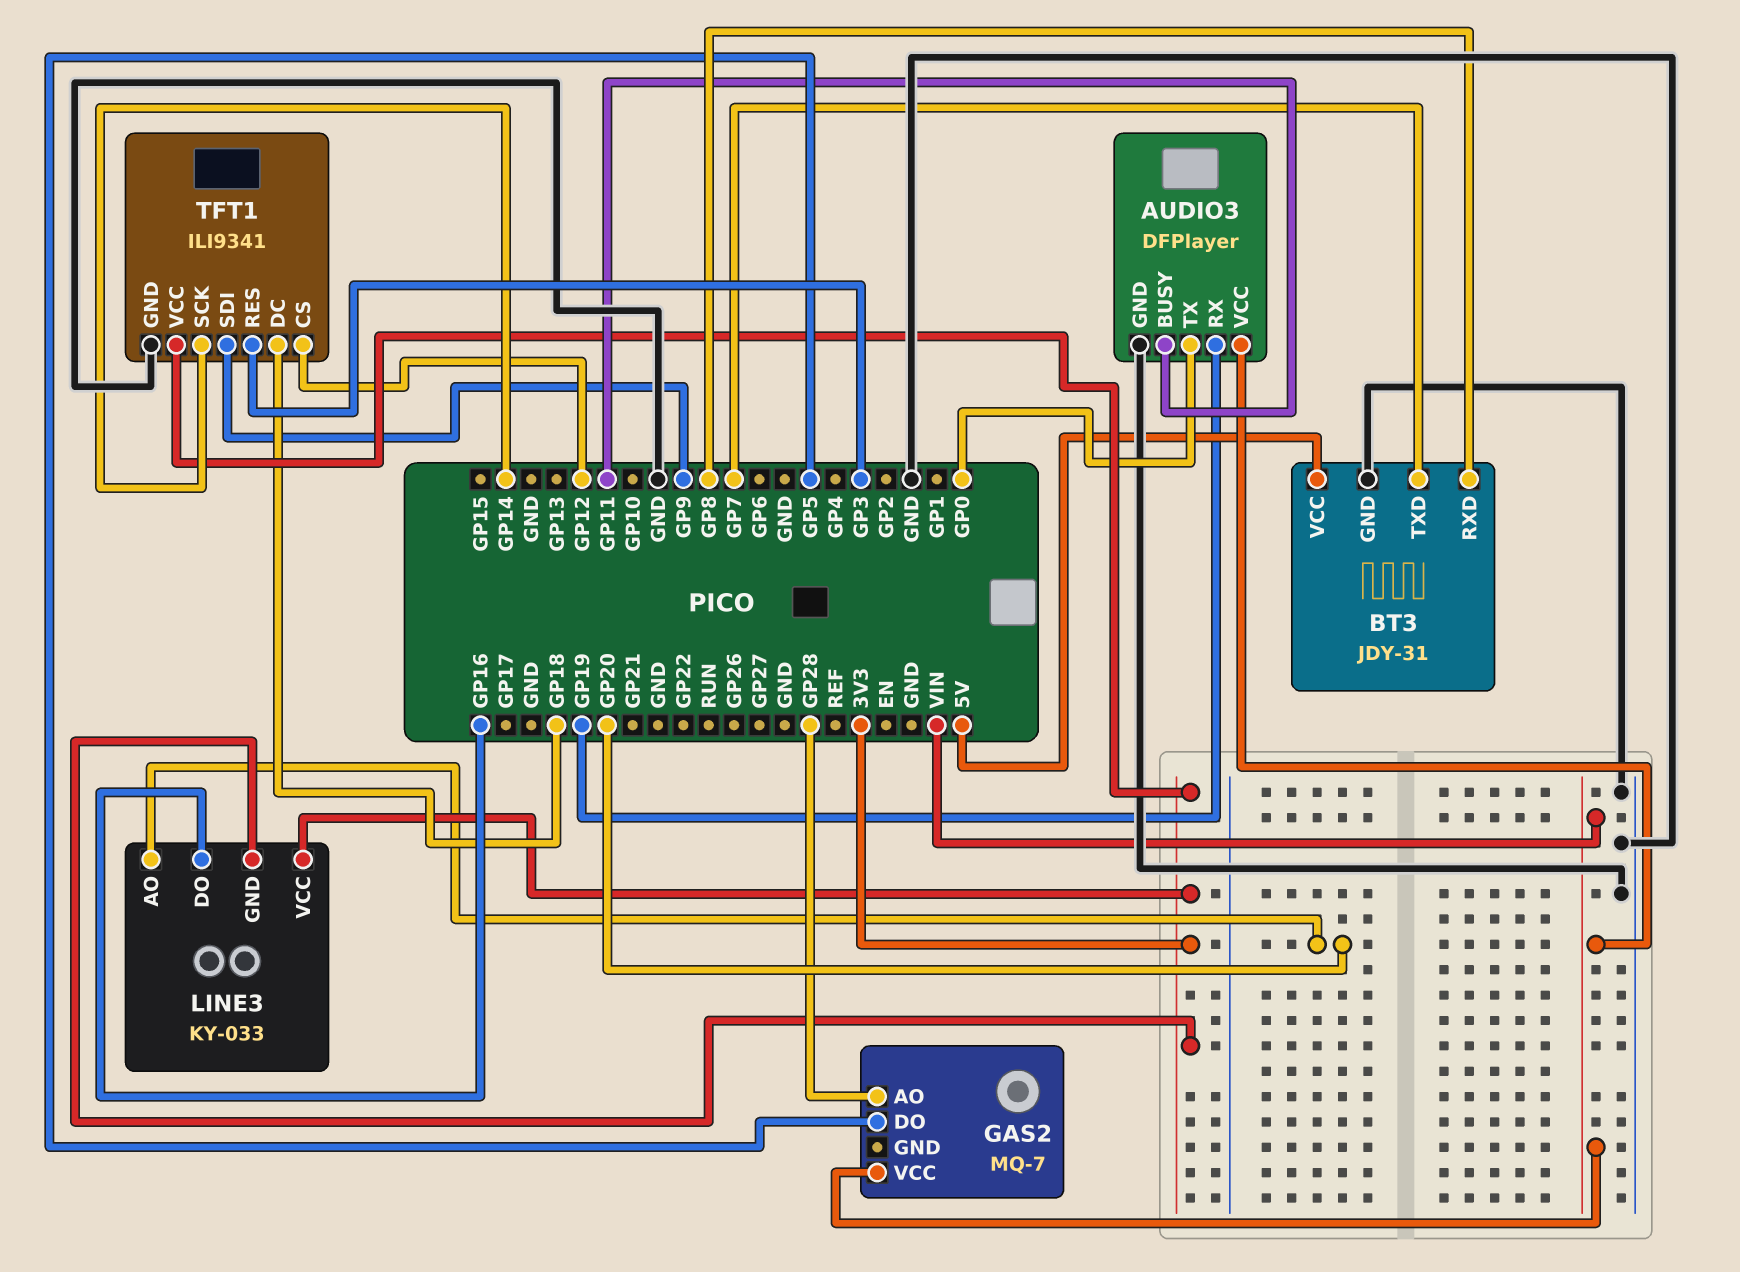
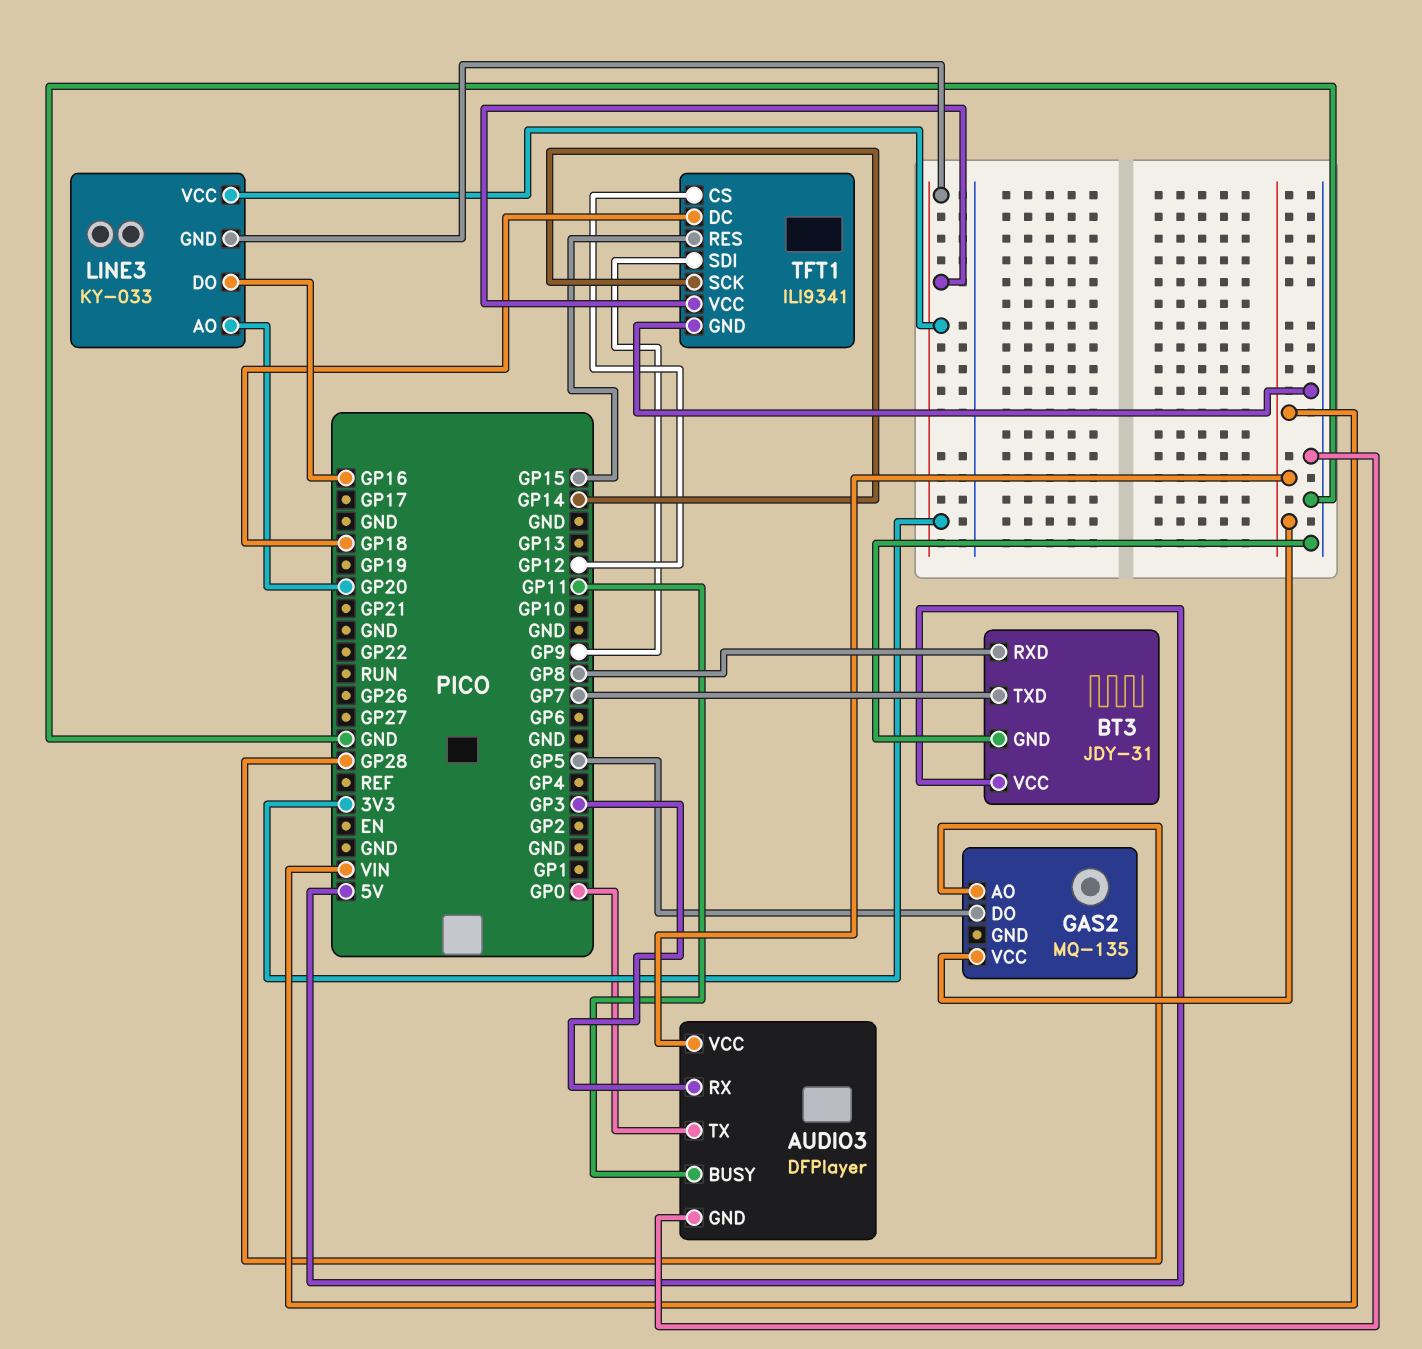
AUDIO3 pin RX: GP19 -> GP3
GAS2: MQ-7 -> MQ-135
TFT1 pin RES: GP3 -> GP15

